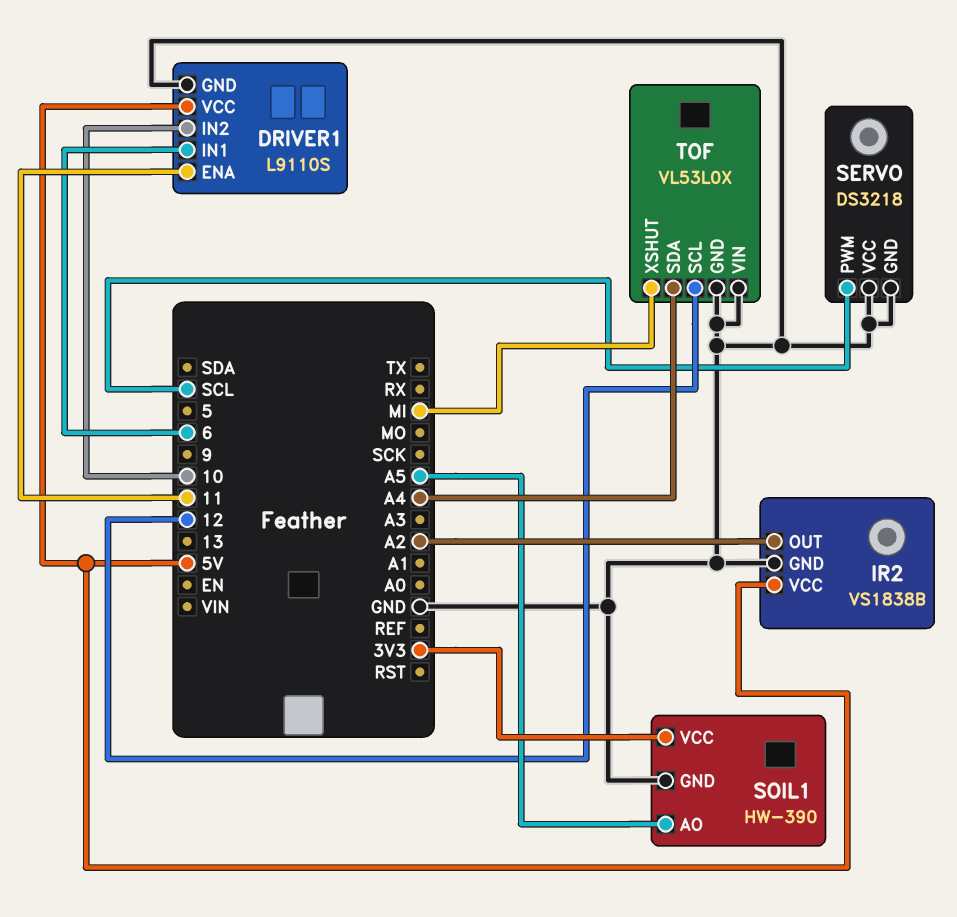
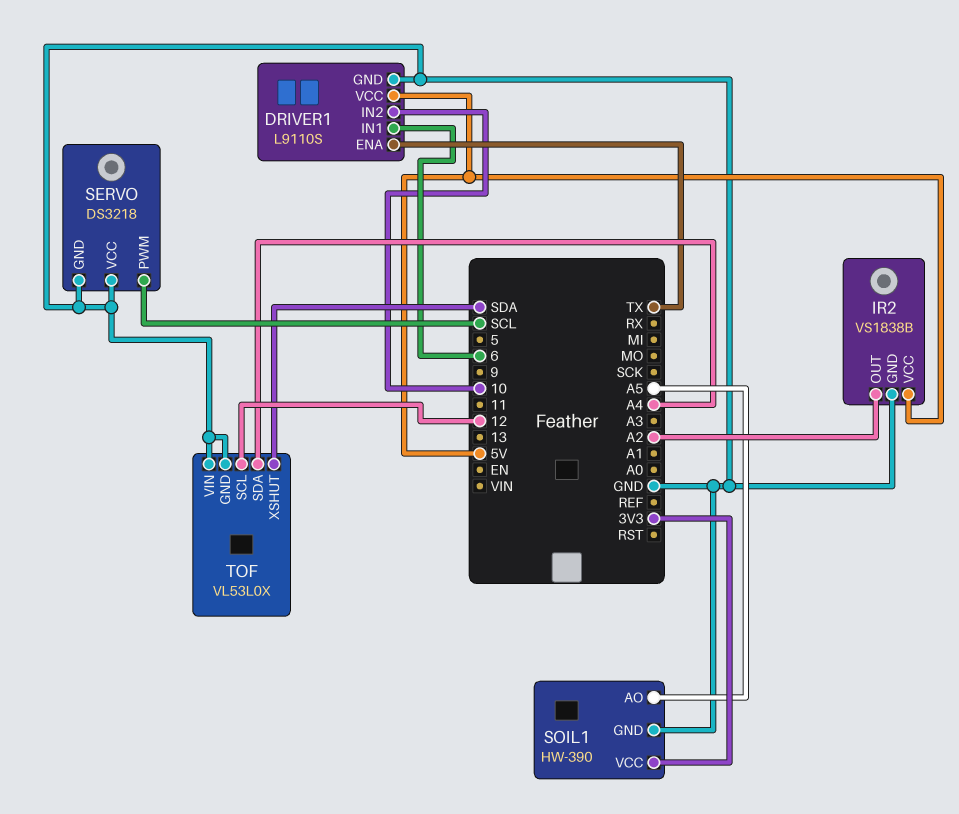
DRIVER1 pin ENA: 11 -> TX
TOF pin XSHUT: MI -> SDA

